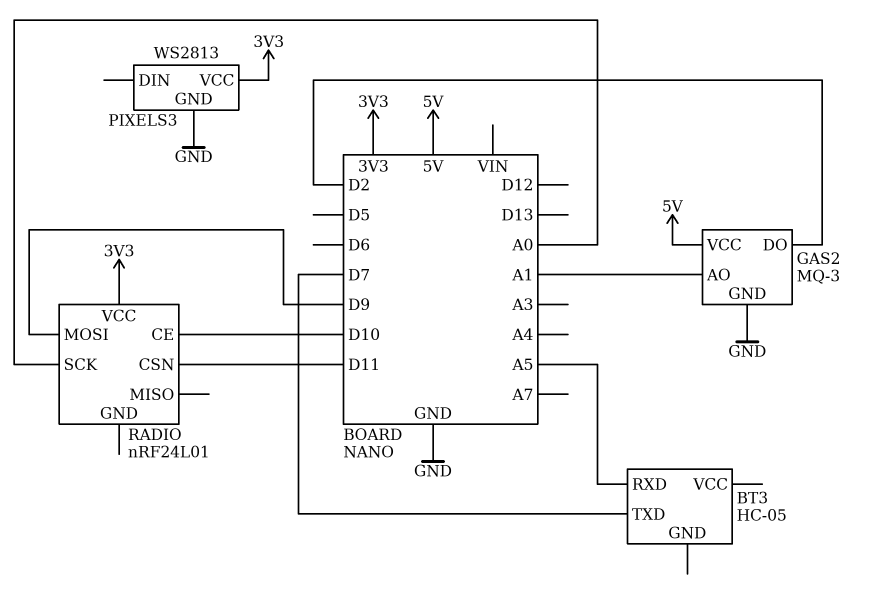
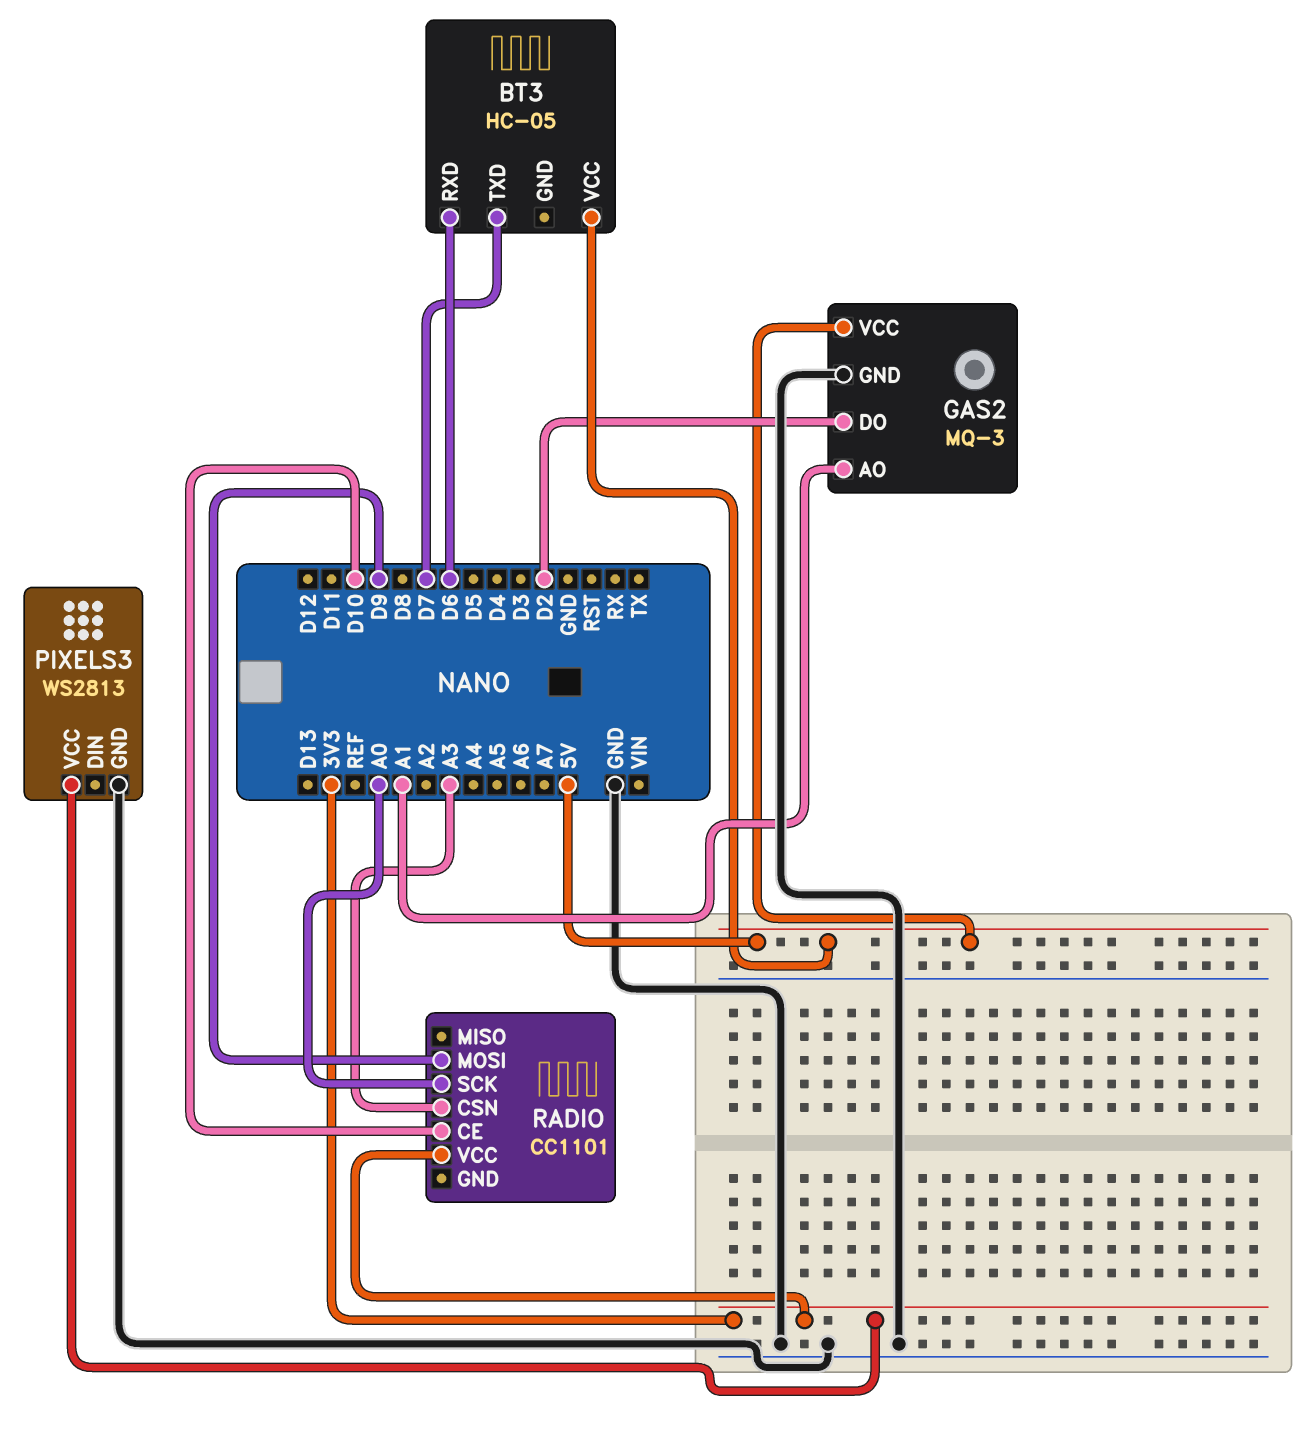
BT3 pin RXD: A5 -> D6
BT3 pin VCC: none -> 5V
RADIO: nRF24L01 -> CC1101
RADIO pin CSN: D11 -> A3

